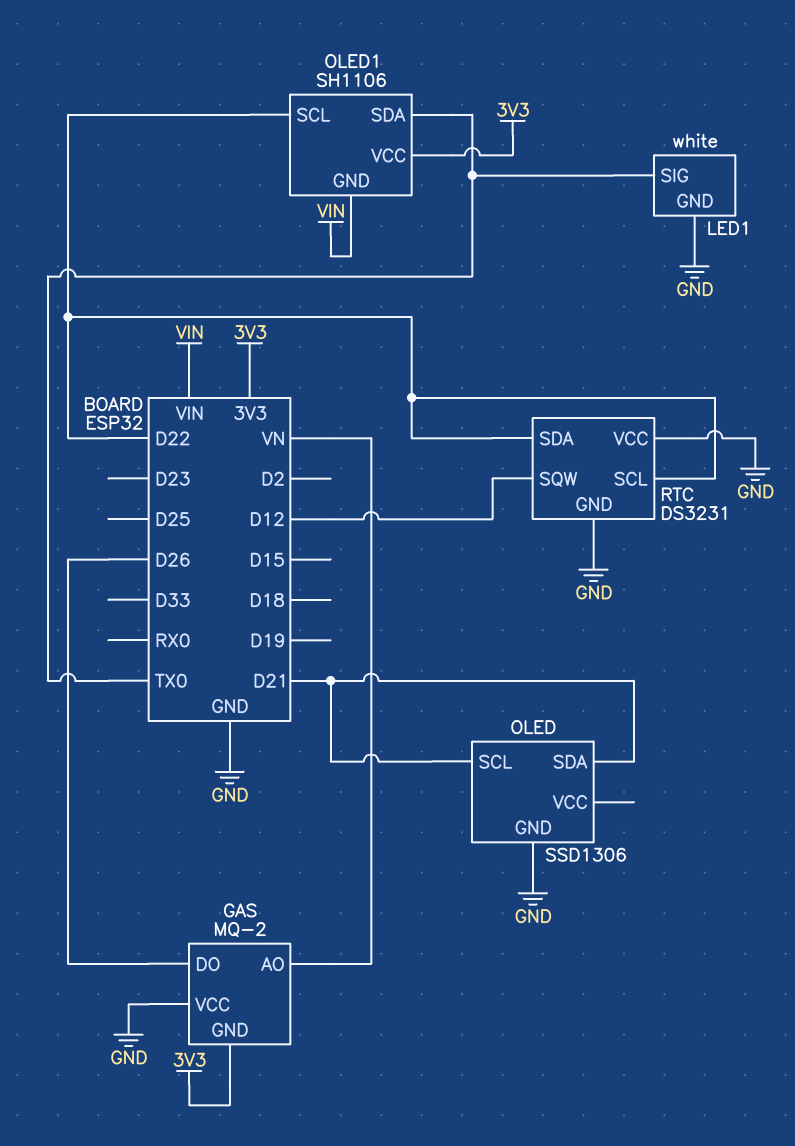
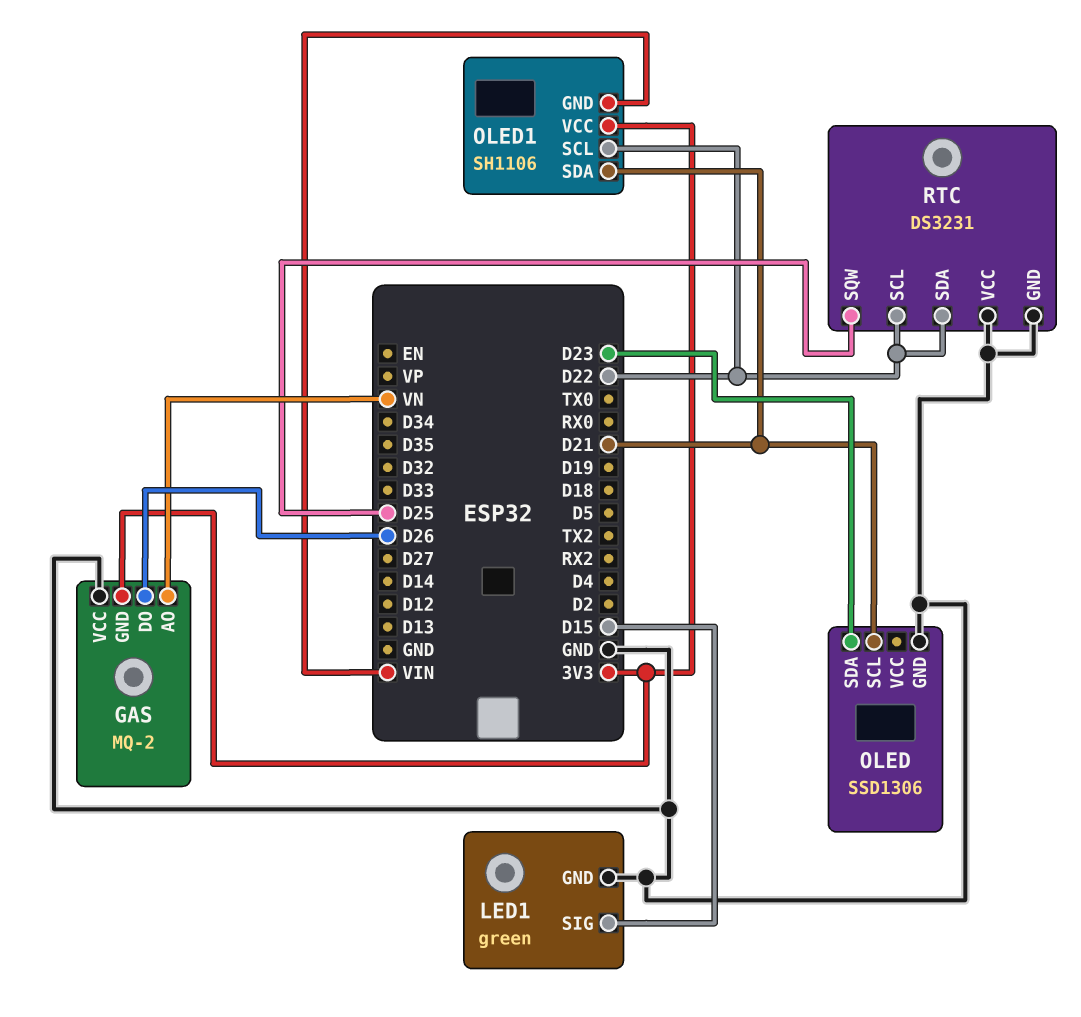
LED1: white -> green
LED1 pin SIG: TX0 -> D15
OLED pin SDA: D21 -> D23
OLED1 pin SDA: TX0 -> D21
RTC pin SQW: D12 -> D25

